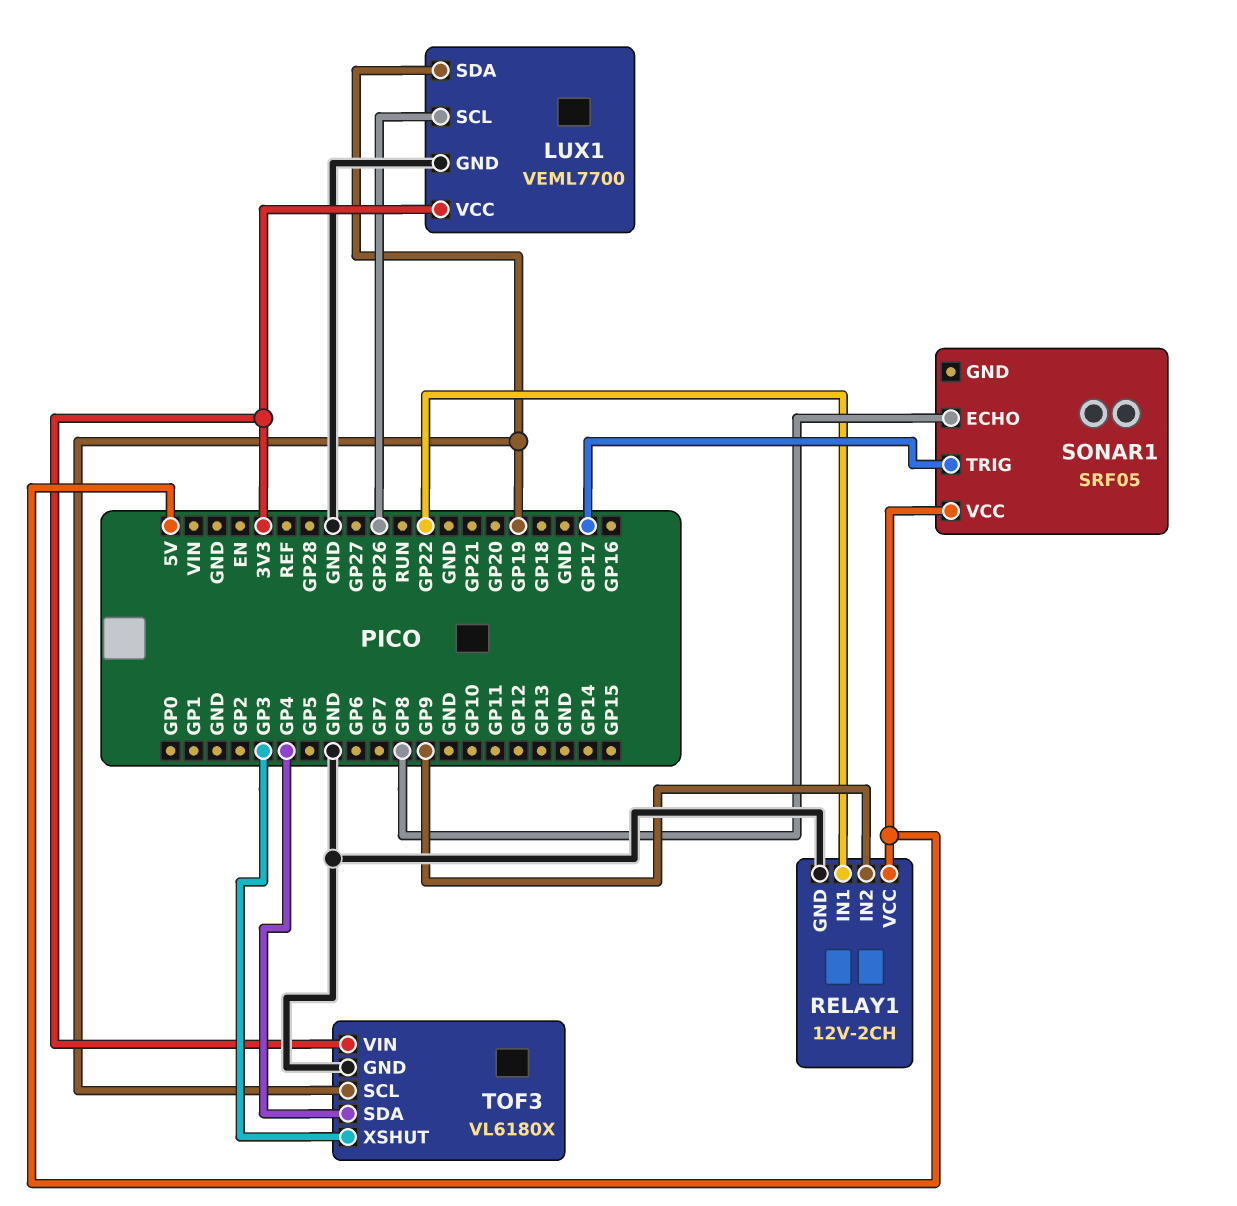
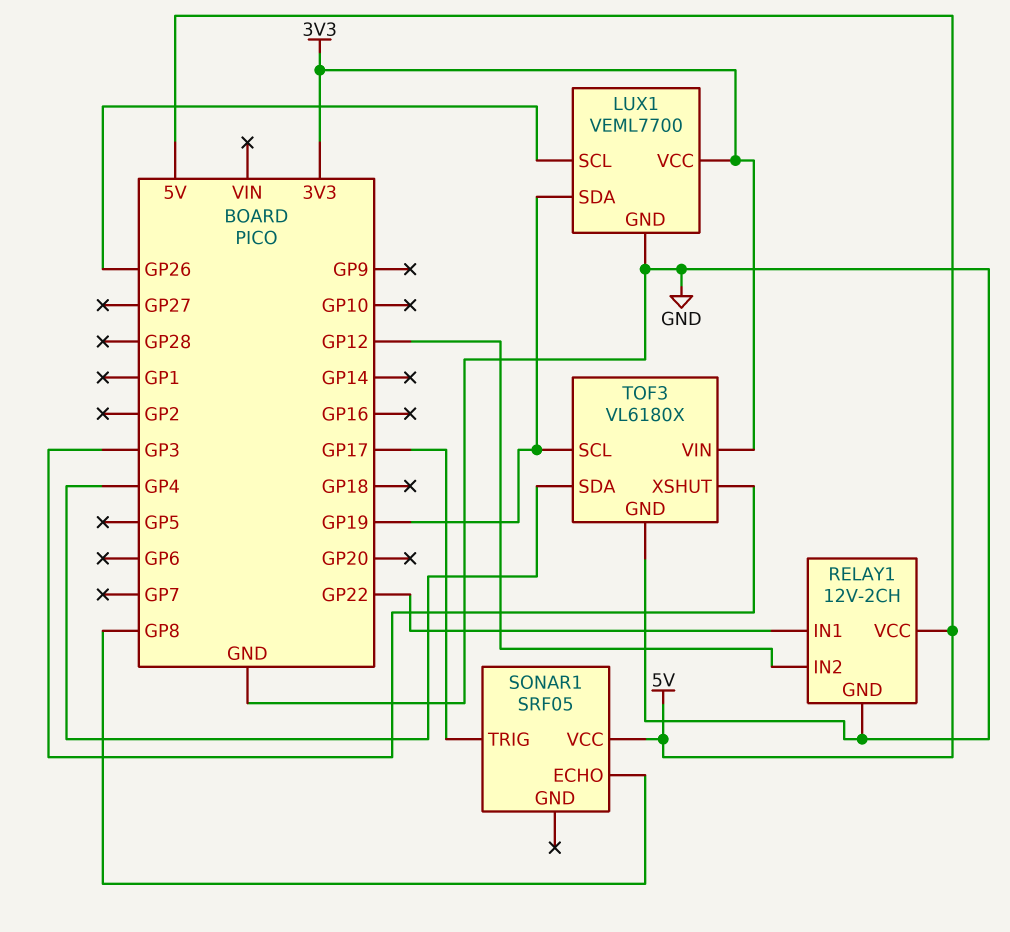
RELAY1 pin IN2: GP9 -> GP12

